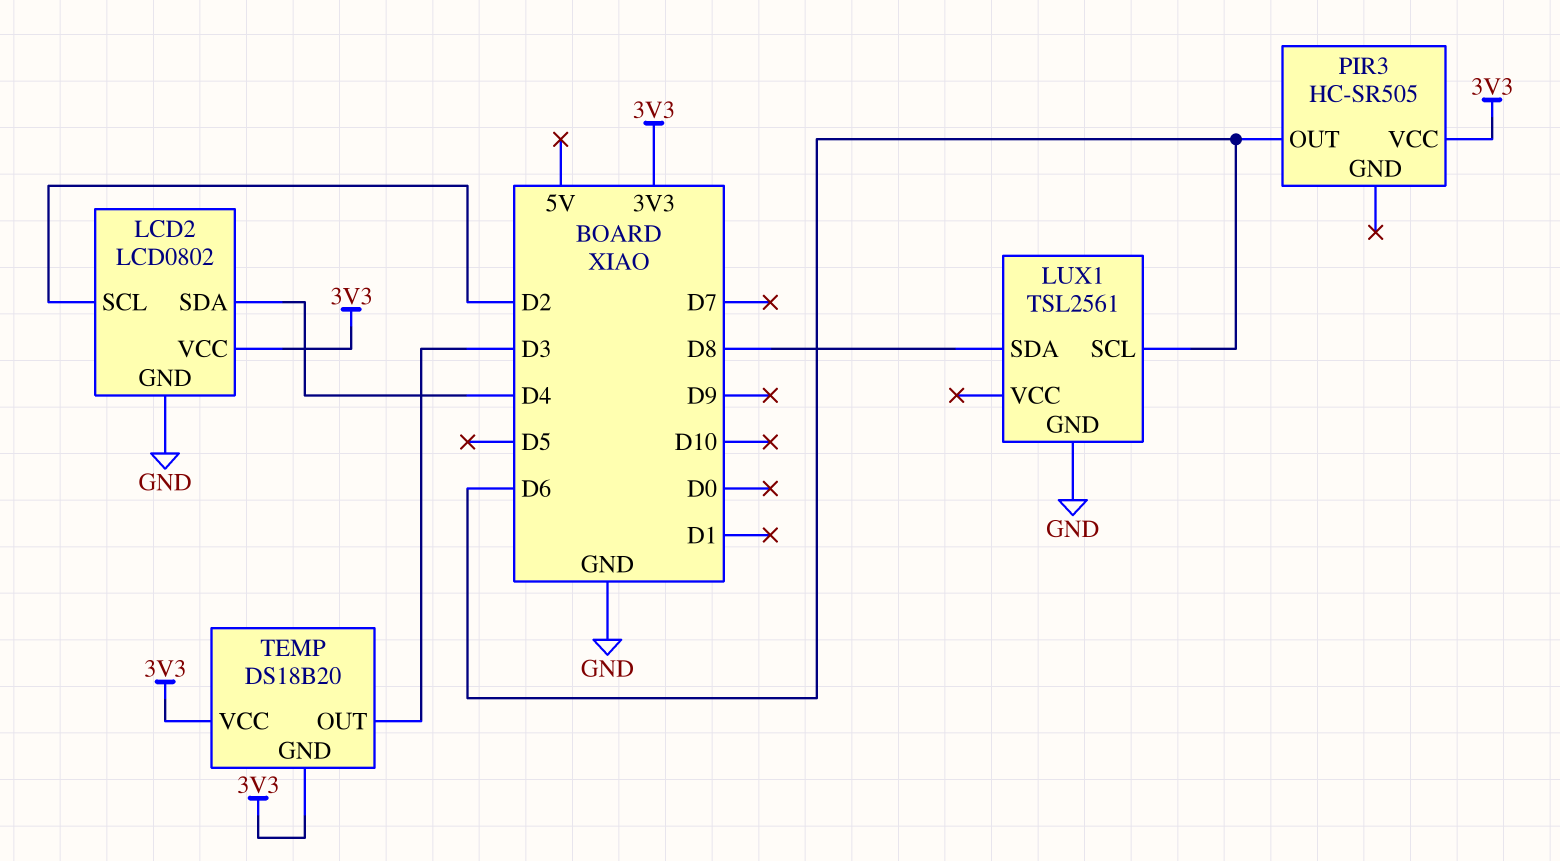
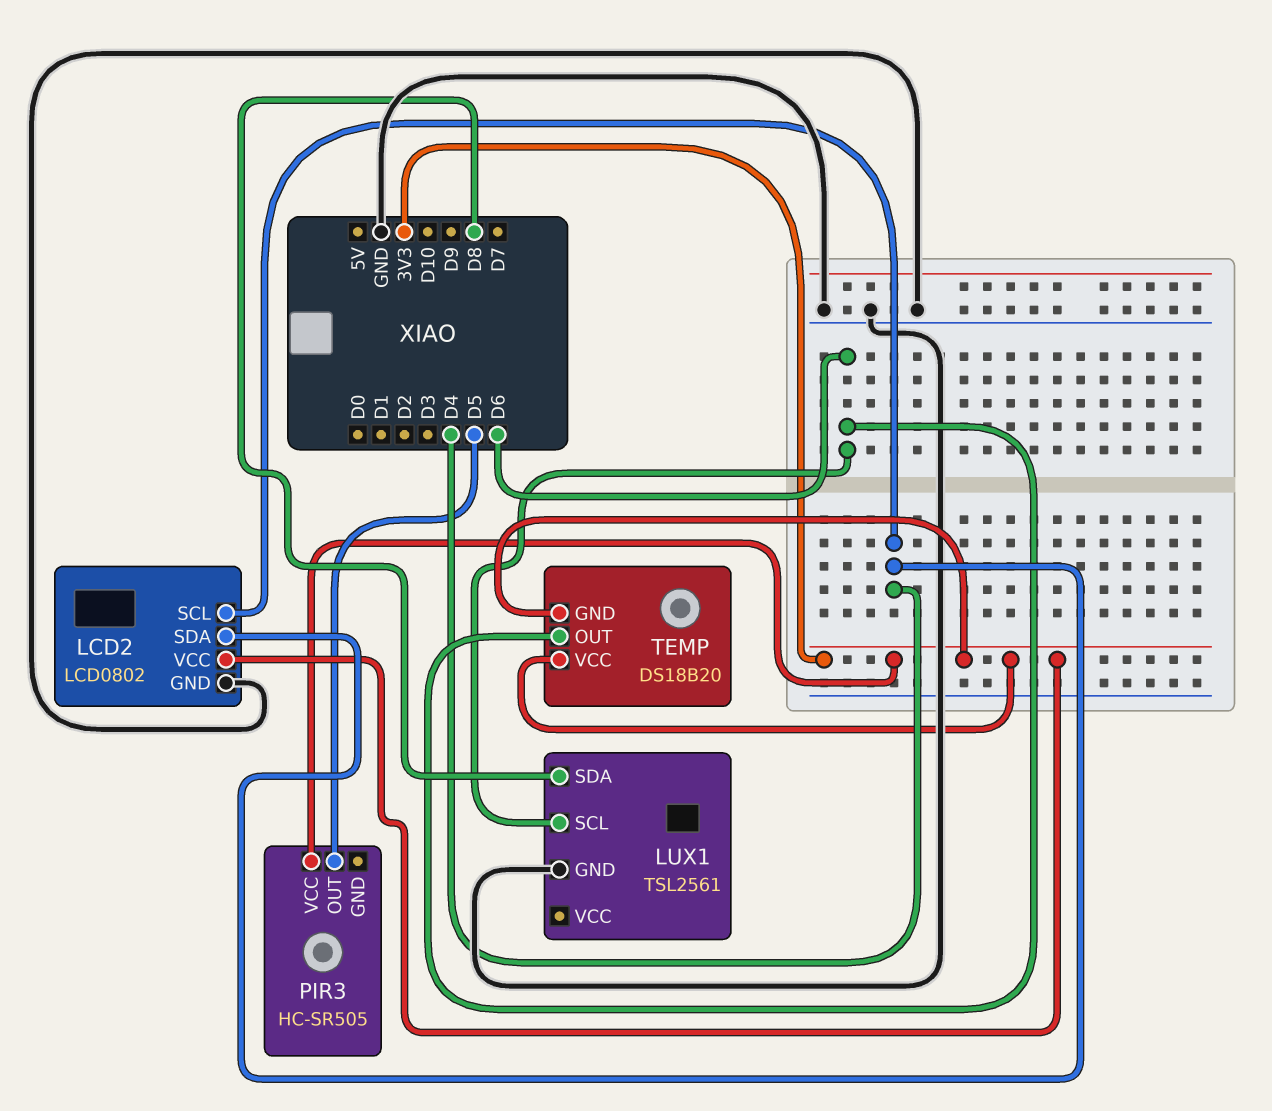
LCD2 pin SCL: D2 -> D4
PIR3 pin OUT: D6 -> D5
TEMP pin OUT: D3 -> D6

